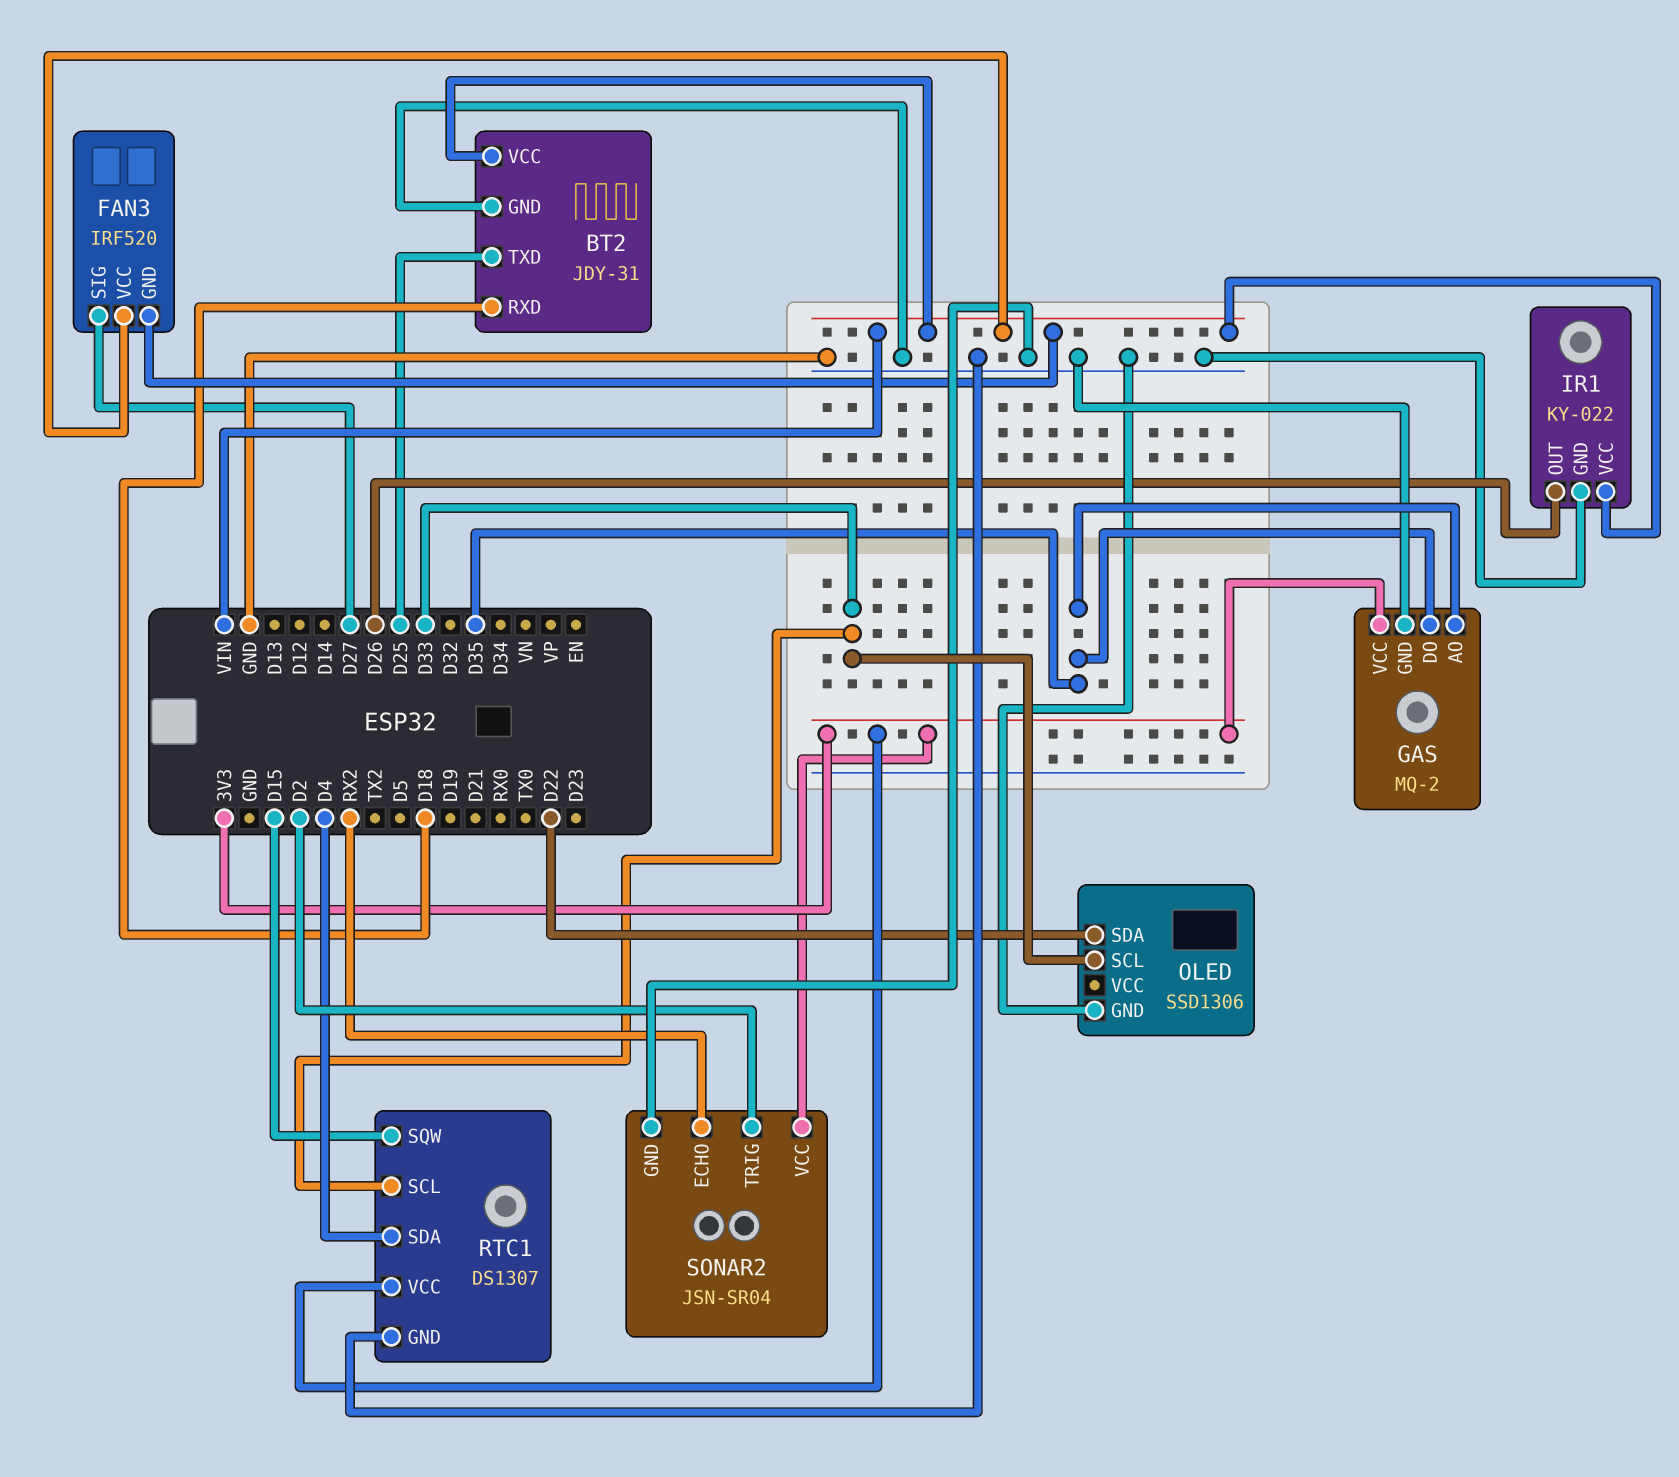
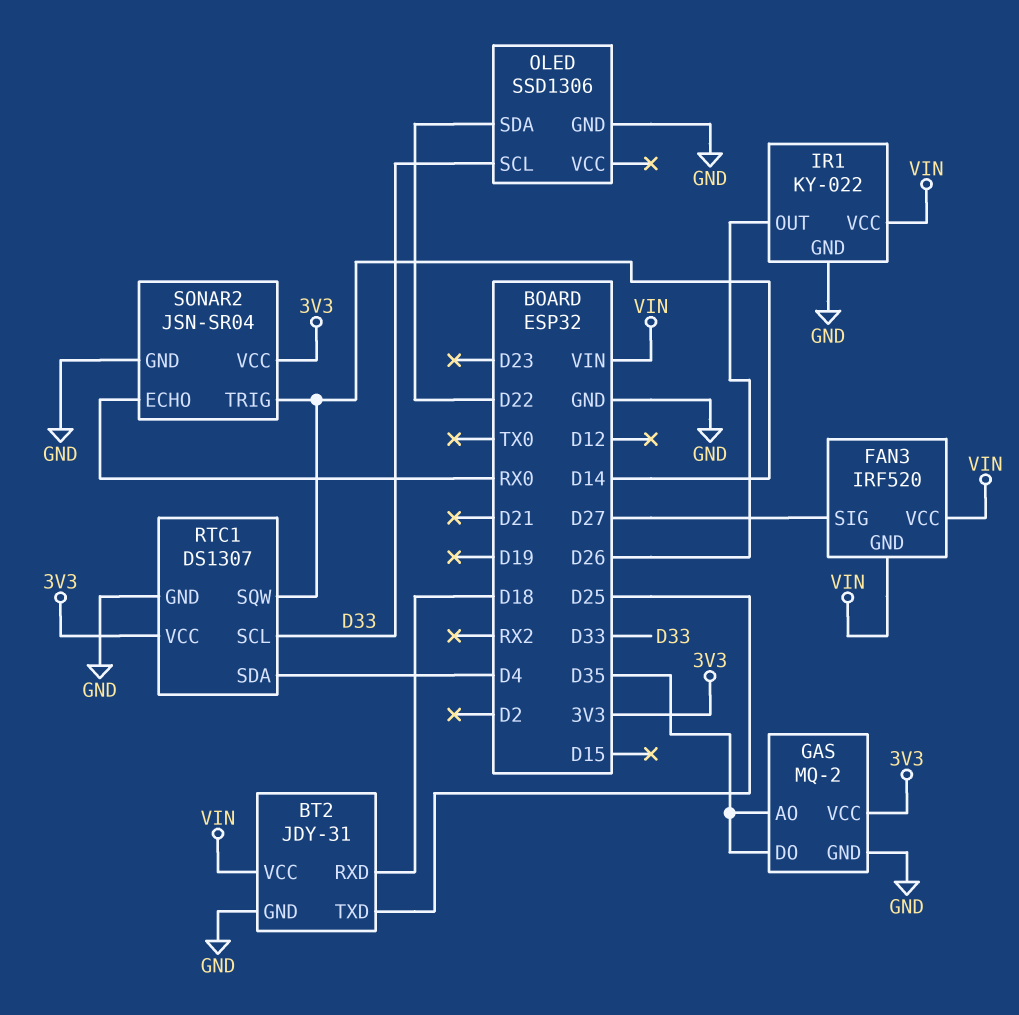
RTC1 pin SQW: D15 -> D14
SONAR2 pin ECHO: RX2 -> RX0
SONAR2 pin TRIG: D2 -> D14

